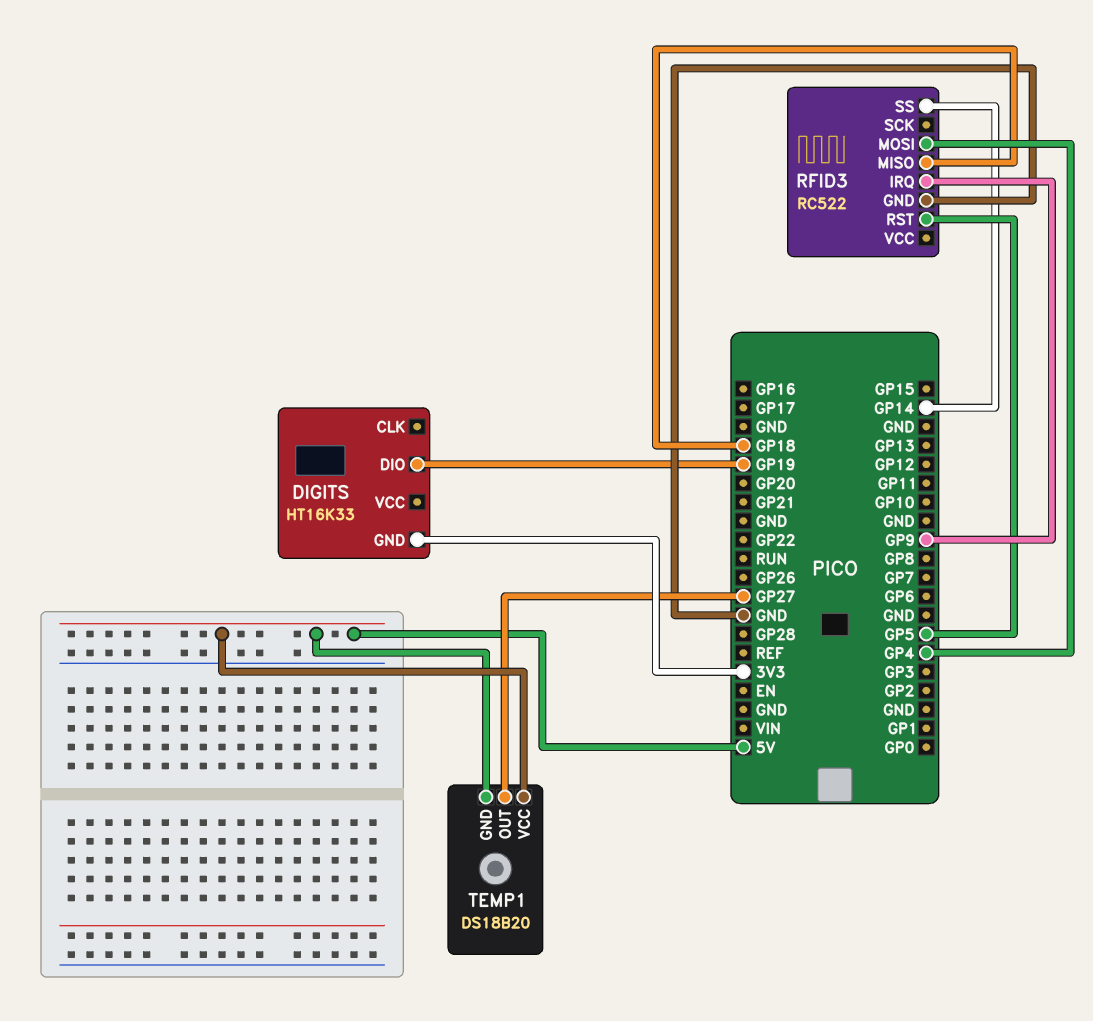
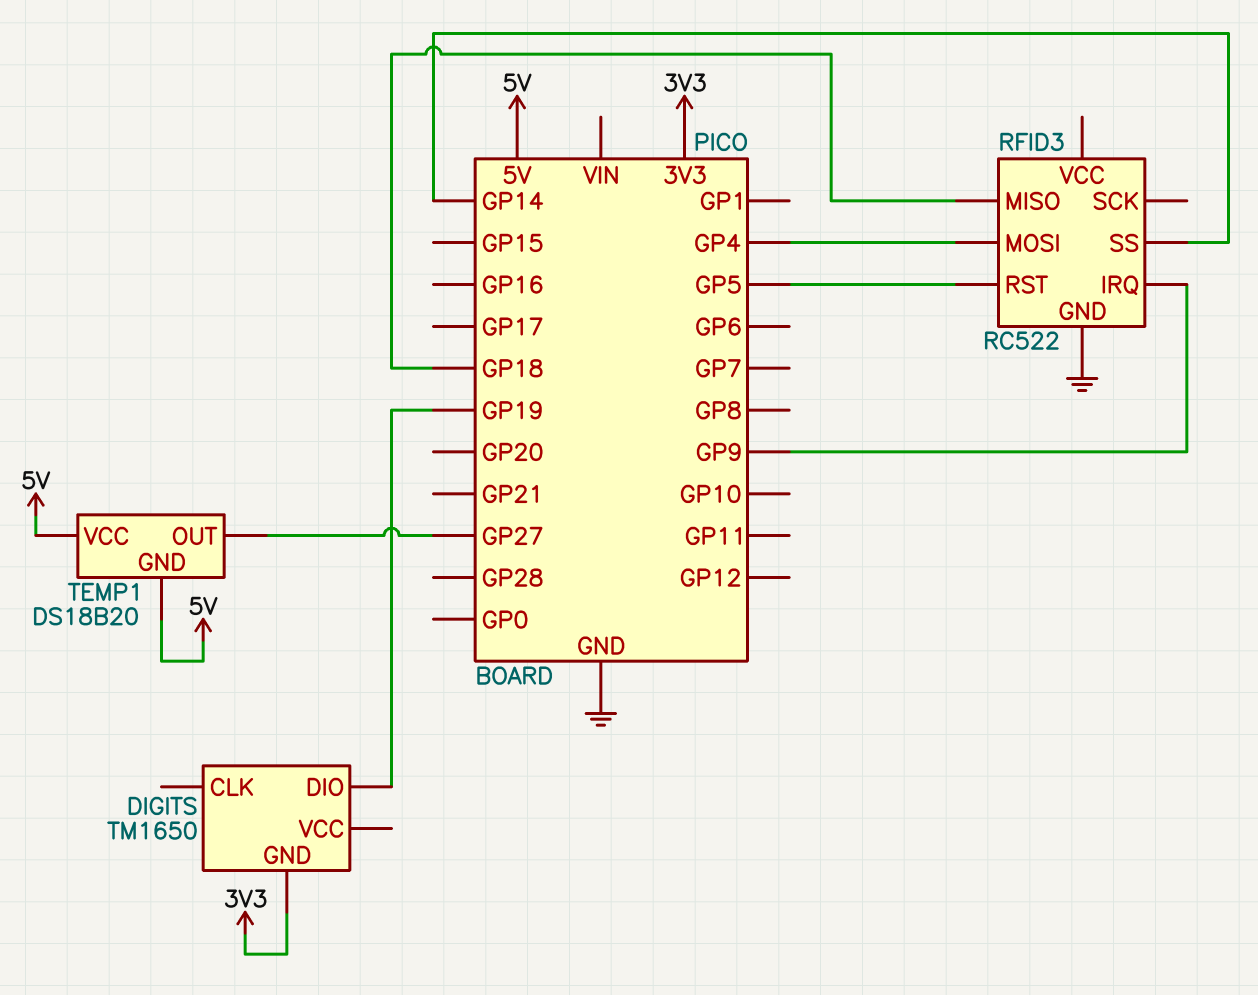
DIGITS: HT16K33 -> TM1650

